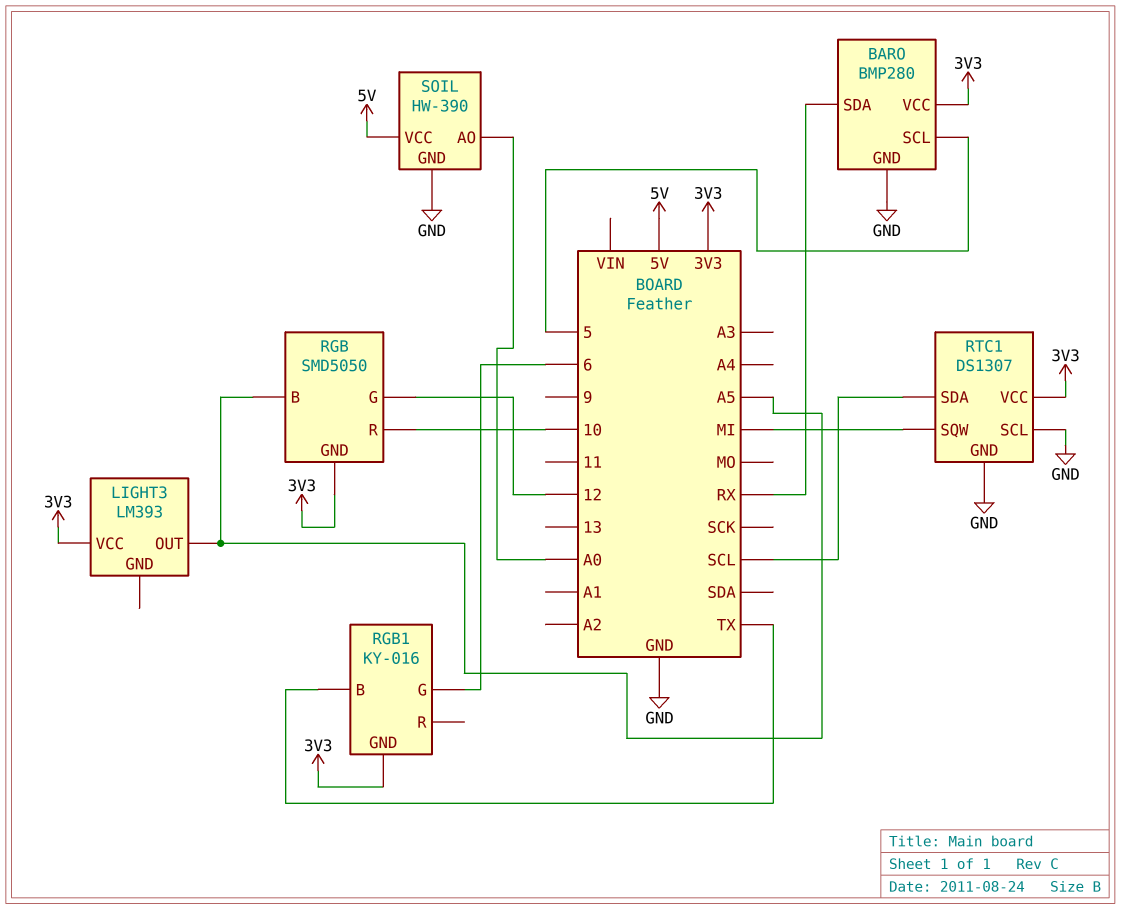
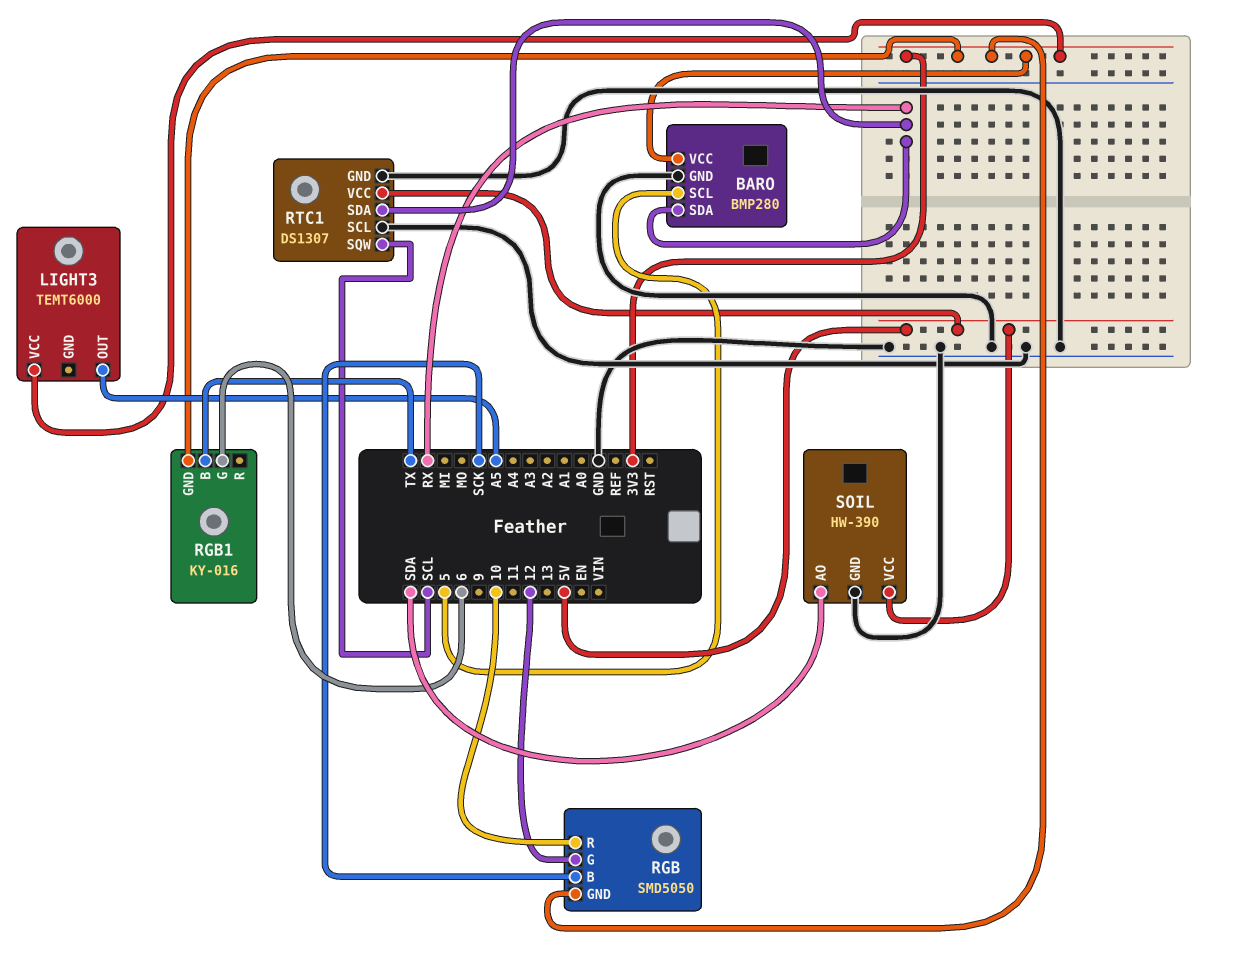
LIGHT3: LM393 -> TEMT6000
RGB pin B: A5 -> SCK
RTC1 pin SDA: SCL -> RX
RTC1 pin SQW: MI -> SCL
RTC1 pin VCC: 3V3 -> 5V
SOIL pin AO: A0 -> SDA

